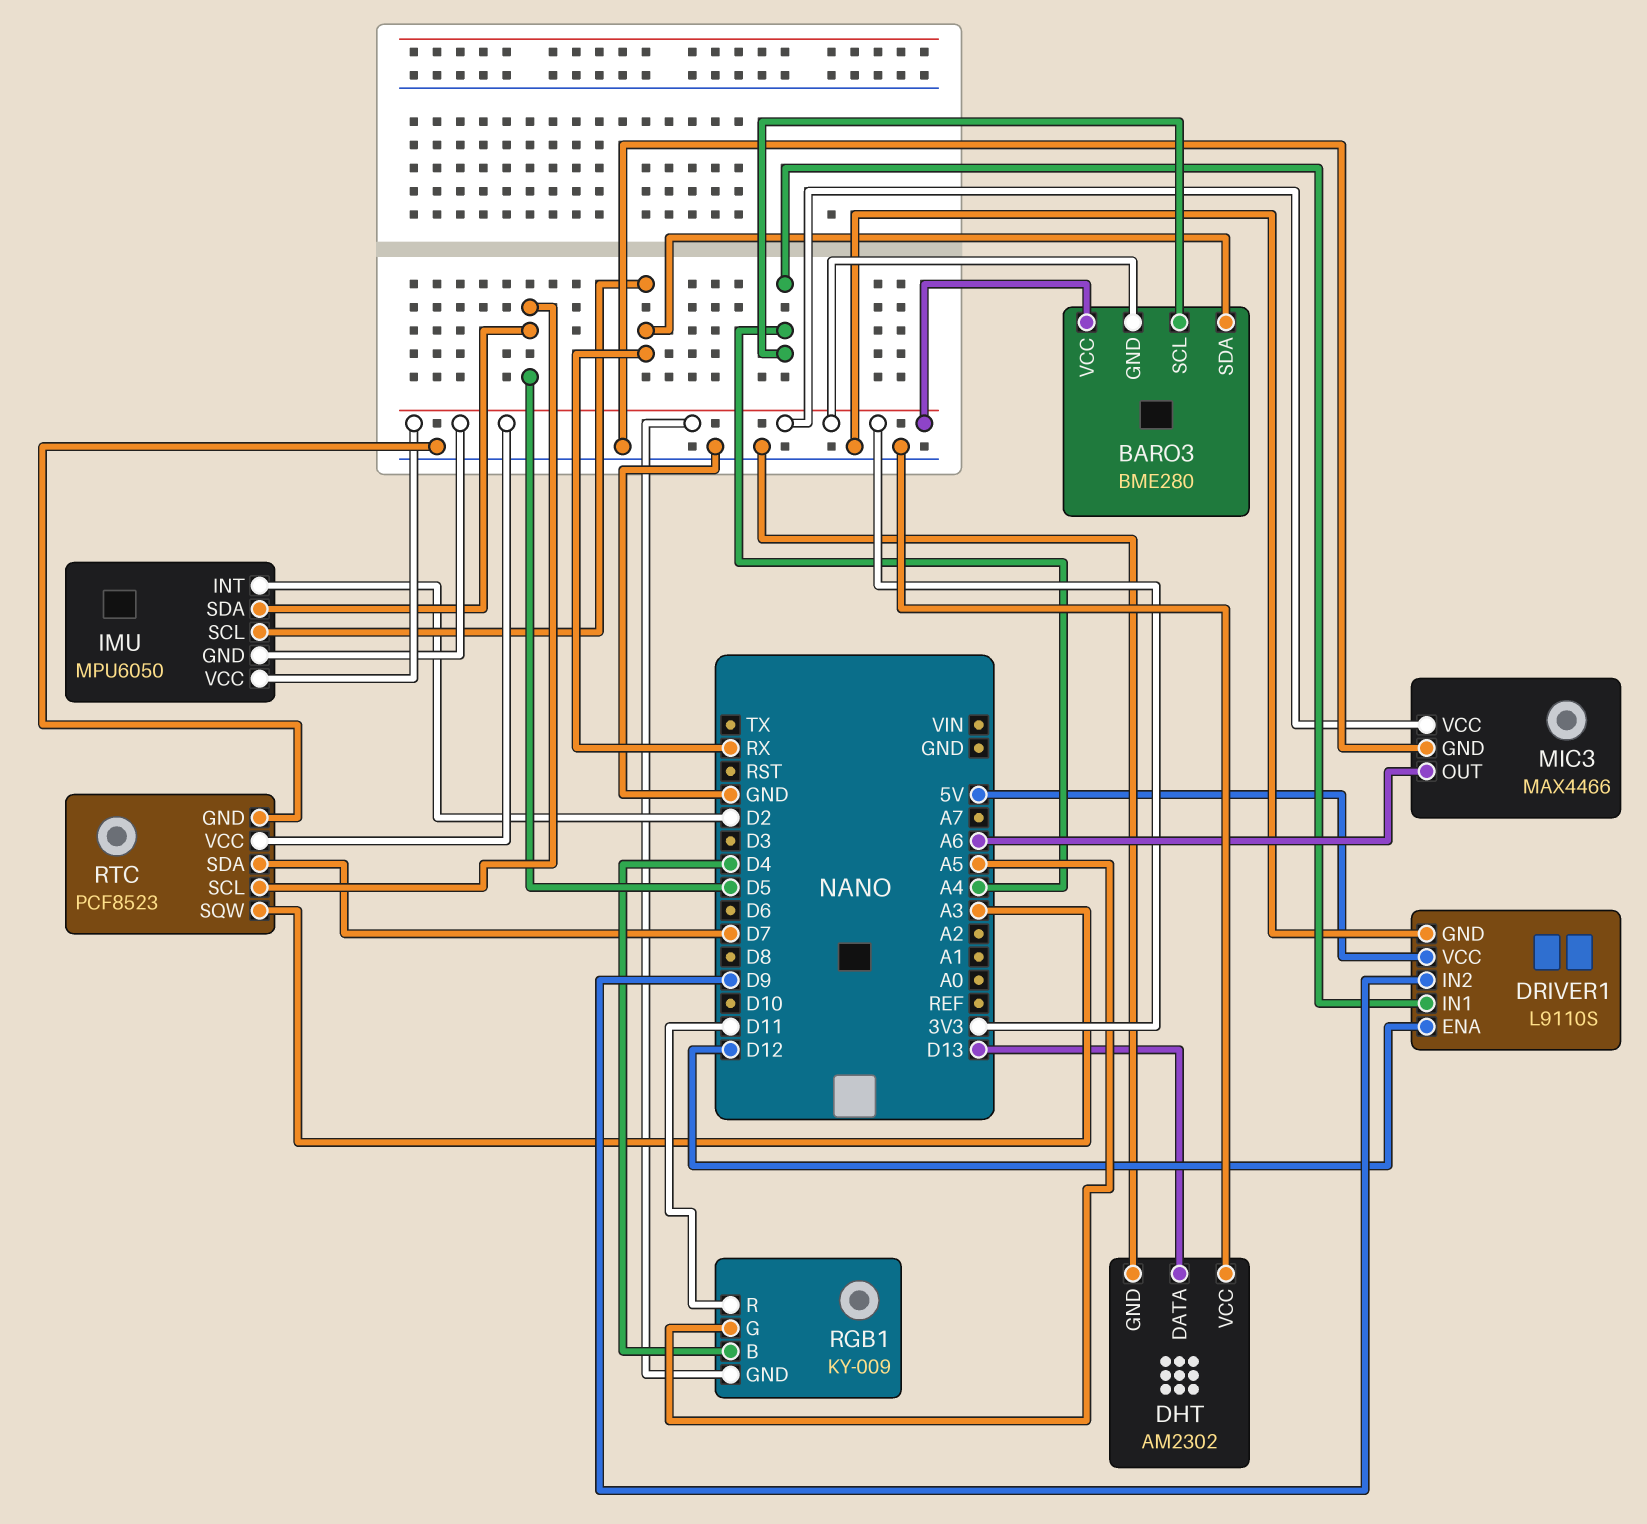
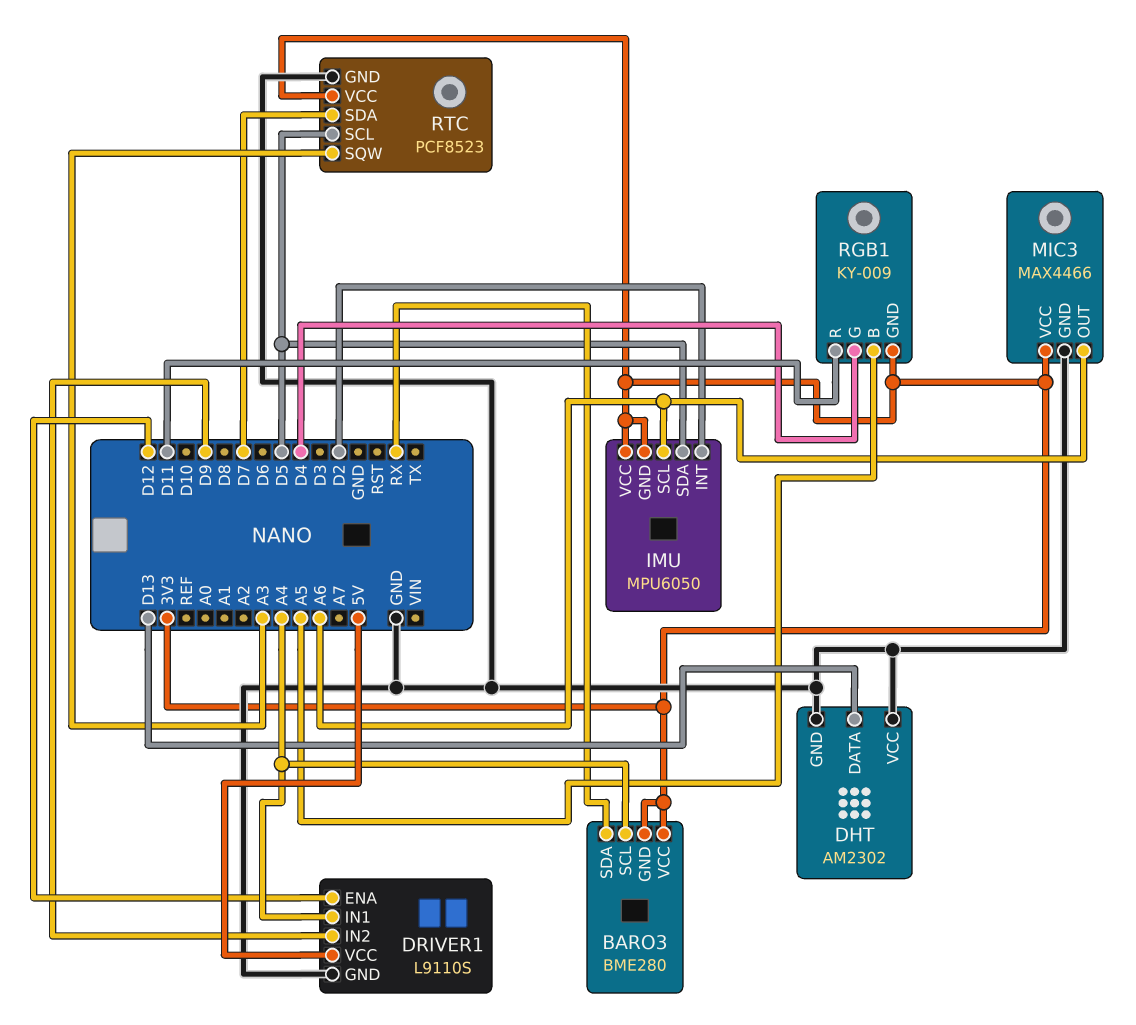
IMU pin SCL: RX -> A6
RGB1 pin B: D4 -> A5
RGB1 pin G: A5 -> D4

